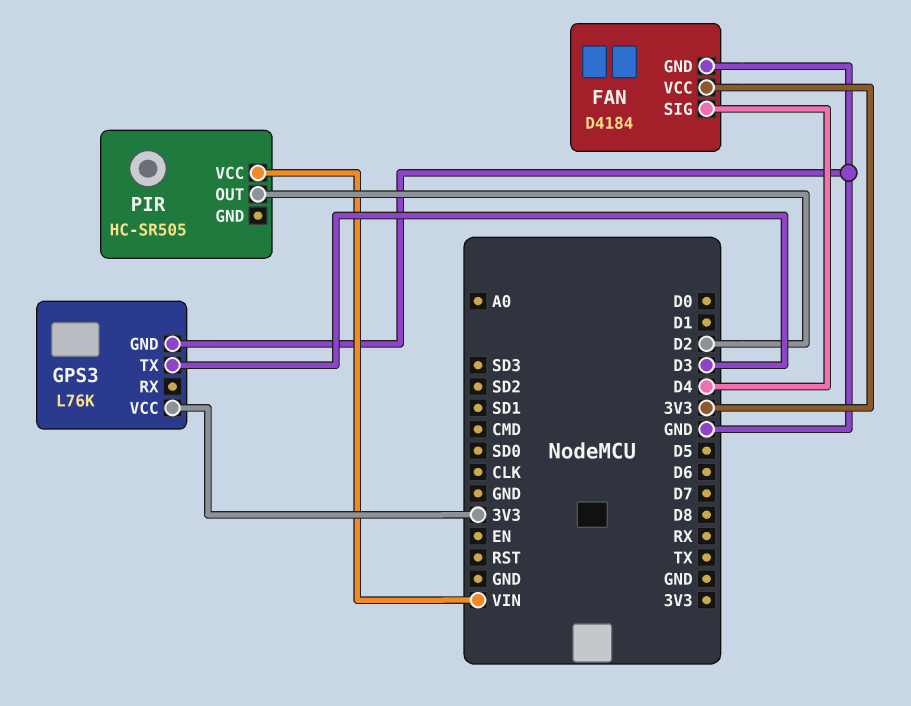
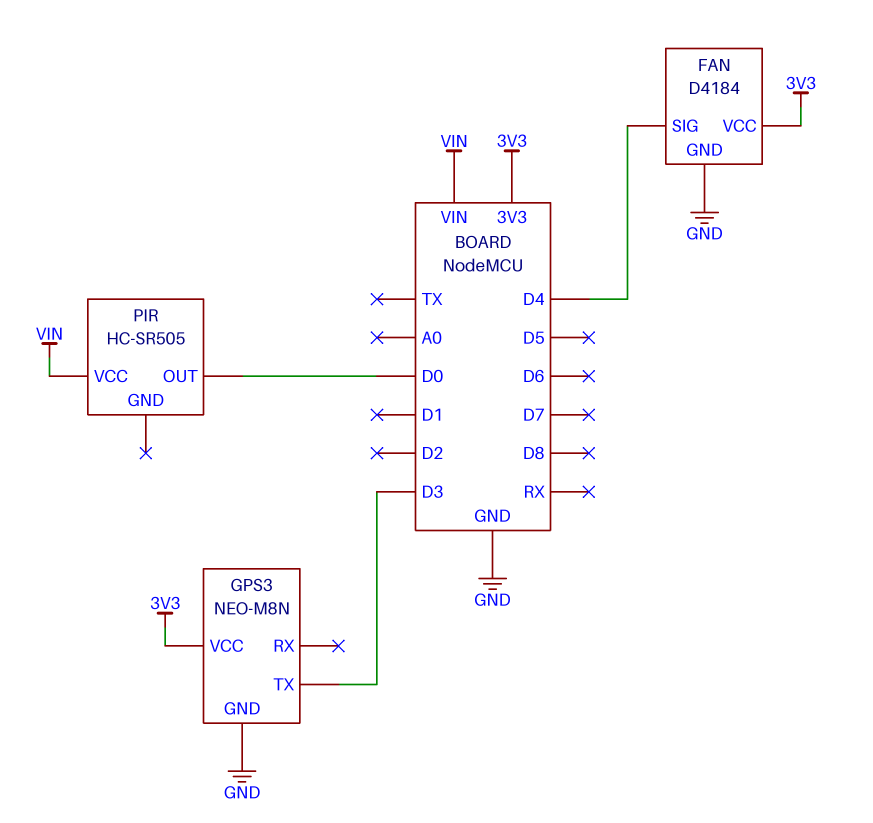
GPS3: L76K -> NEO-M8N
PIR pin OUT: D2 -> D0

